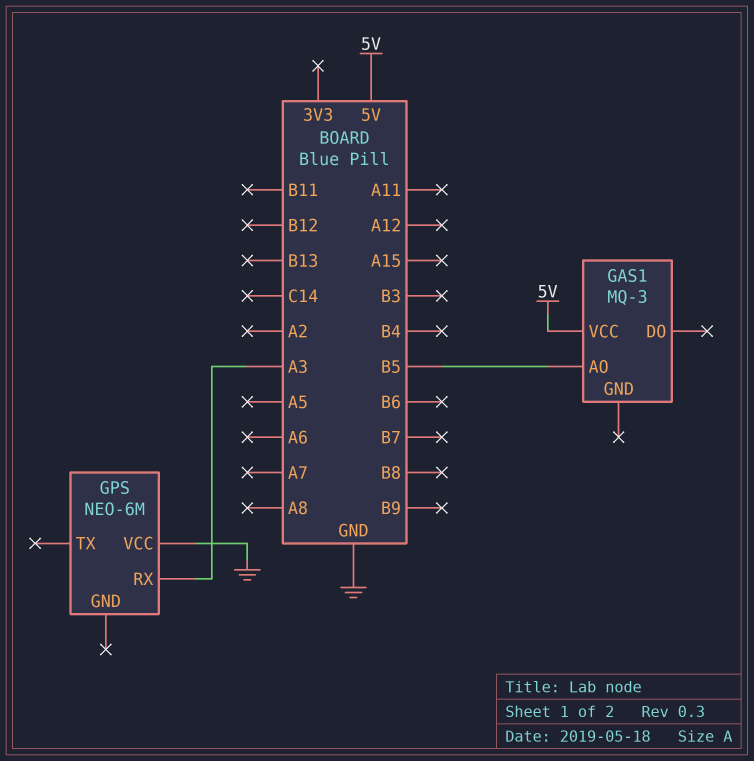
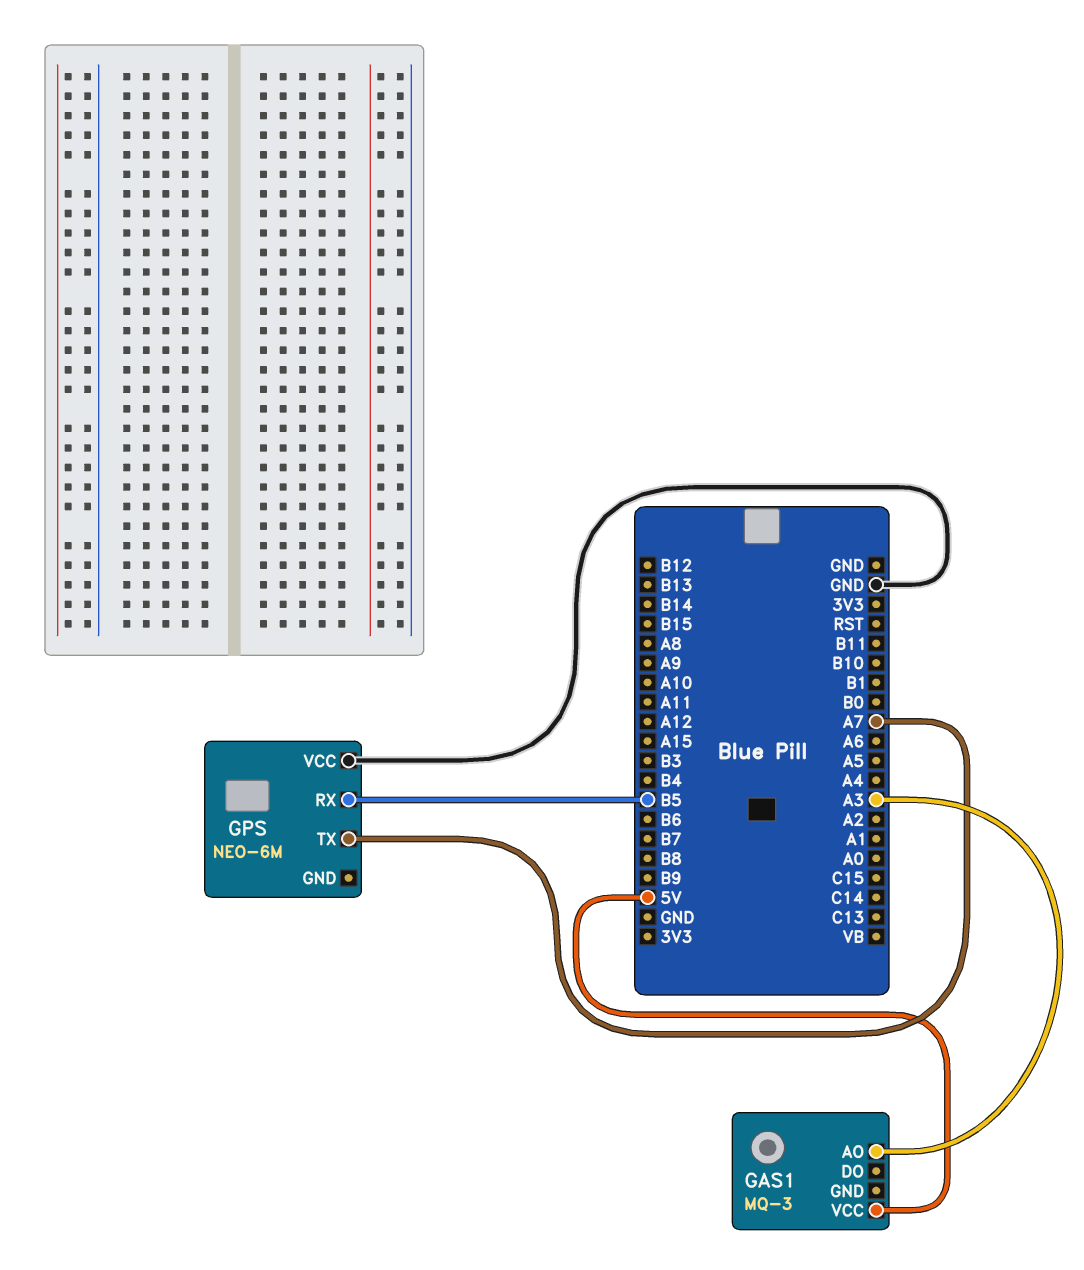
GAS1 pin AO: B5 -> A3
GPS pin RX: A3 -> B5
GPS pin TX: none -> A7

